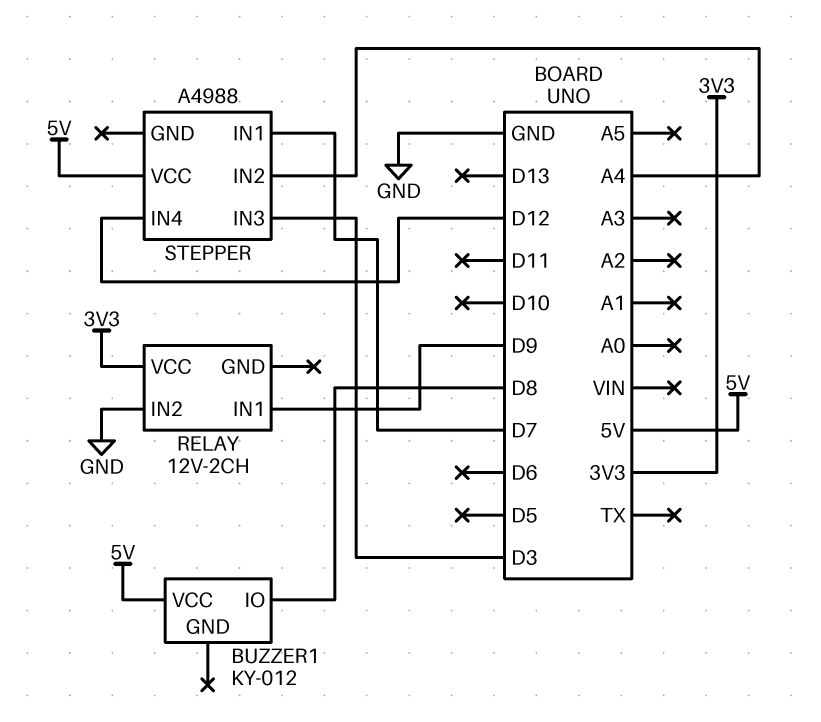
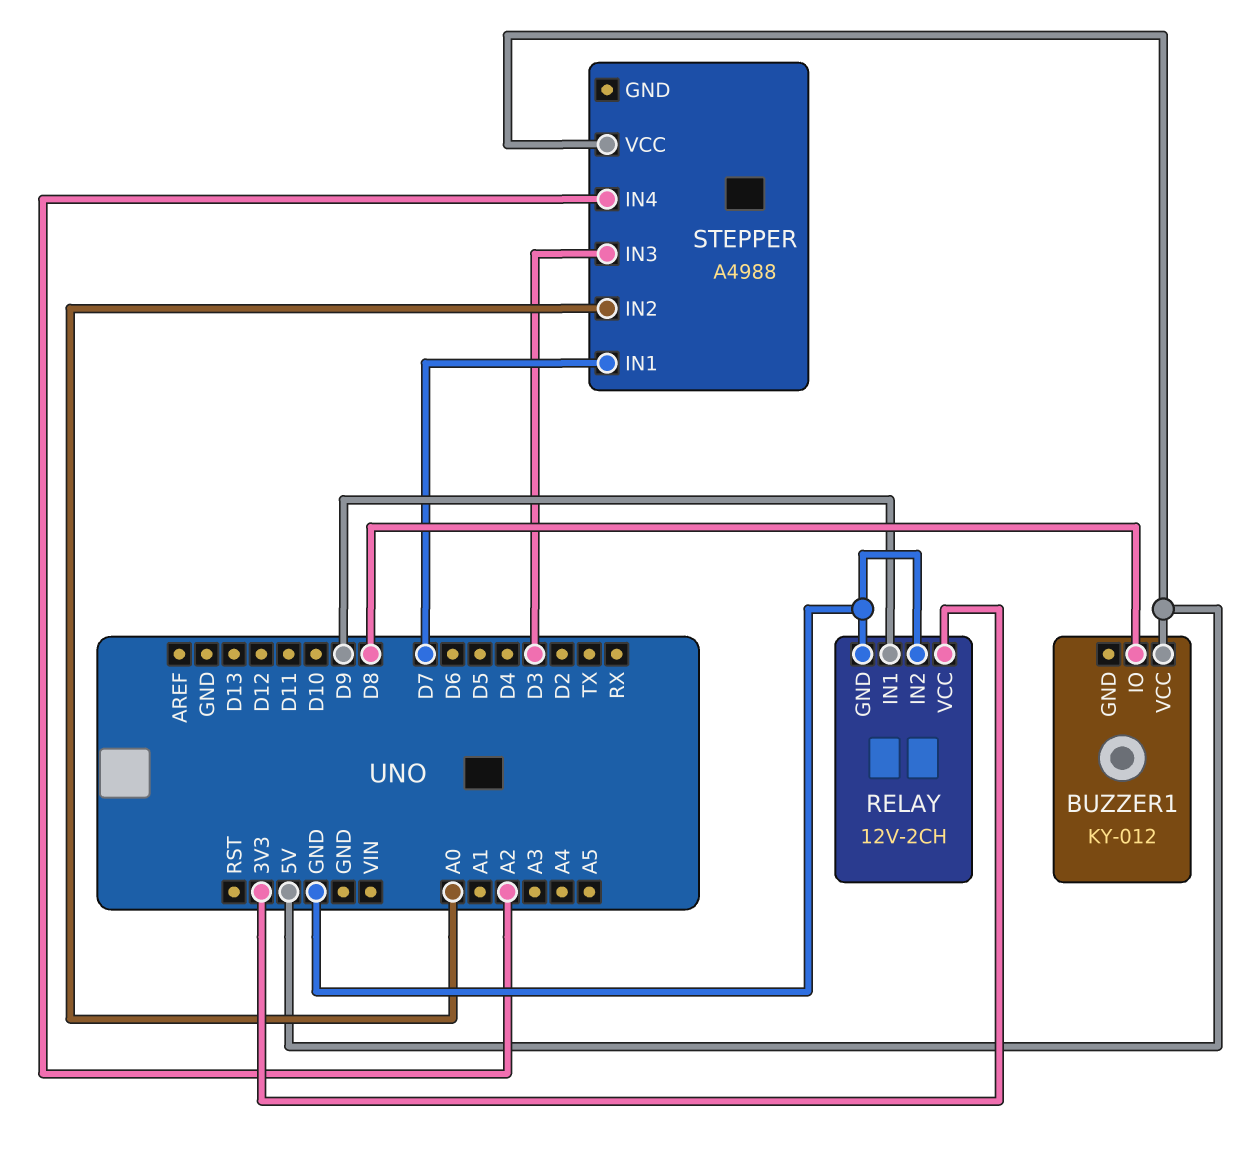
RELAY pin GND: none -> GND
STEPPER pin IN2: A4 -> A0
STEPPER pin IN4: D12 -> A2

